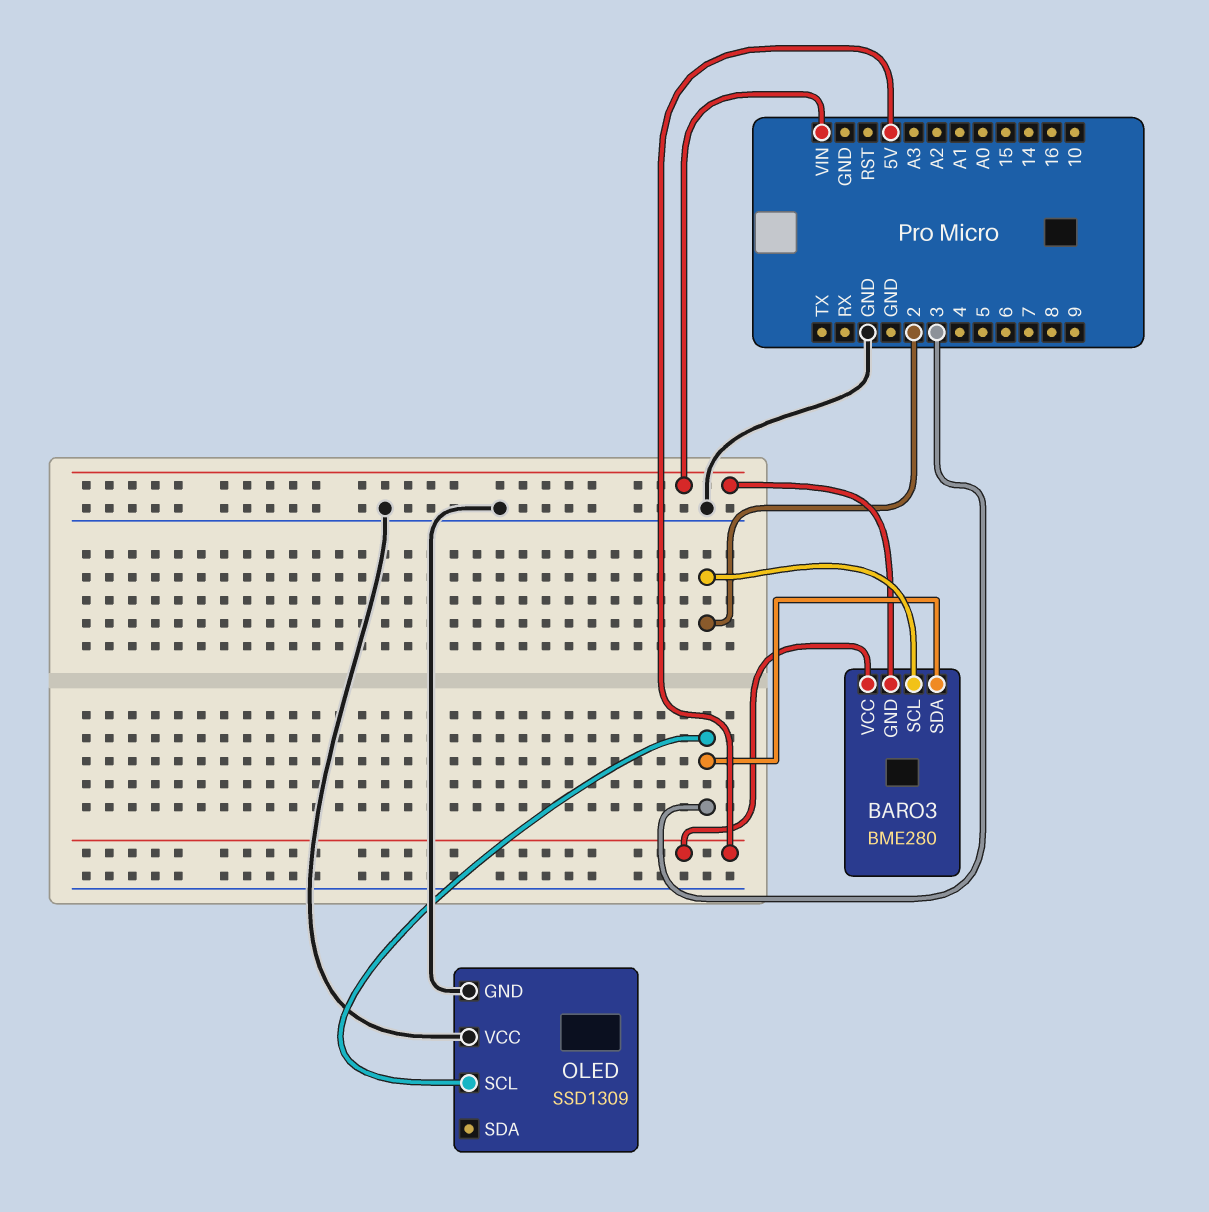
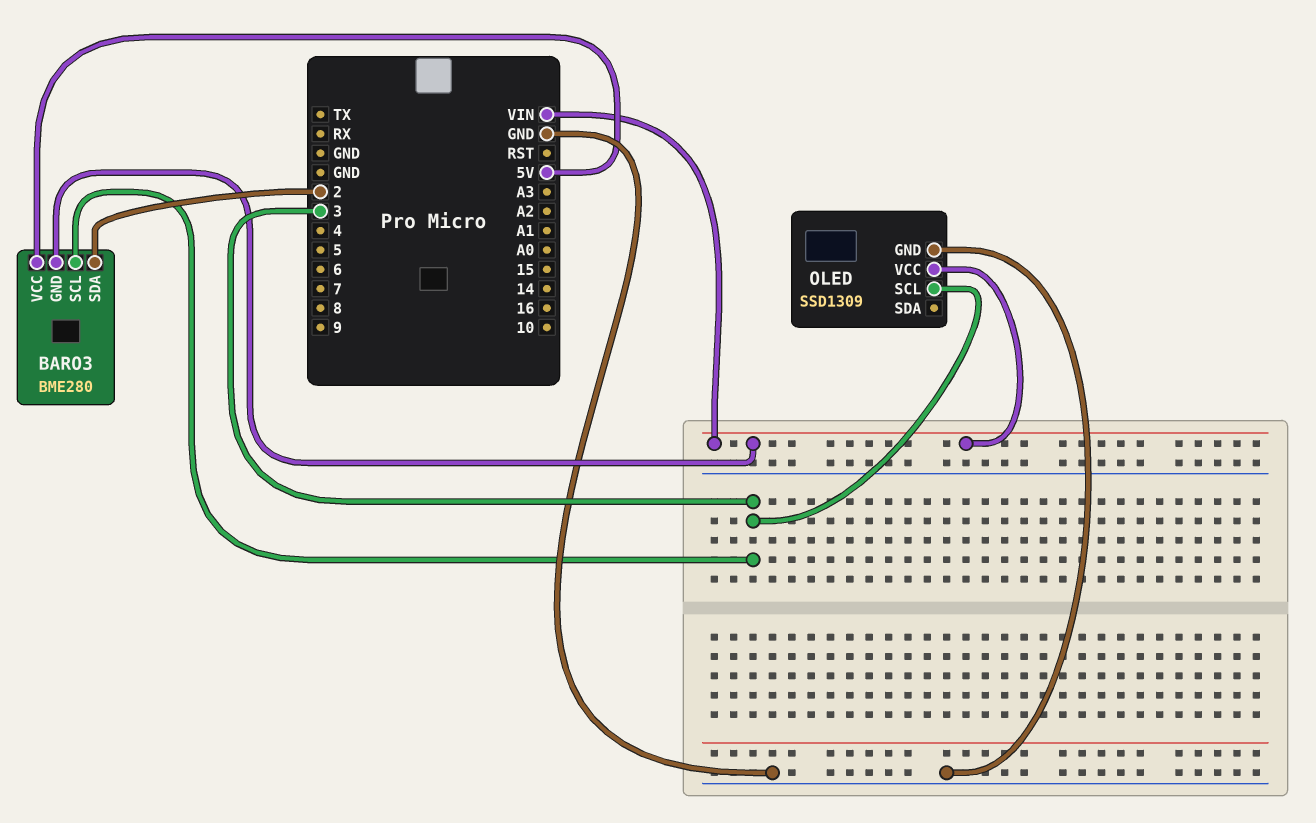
BARO3 pin SCL: 2 -> 3
BARO3 pin SDA: 3 -> 2
OLED pin VCC: GND -> VIN

